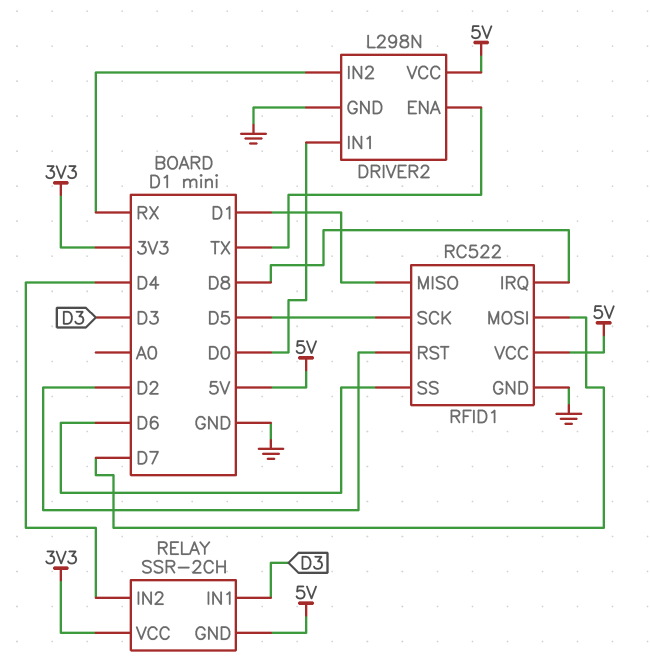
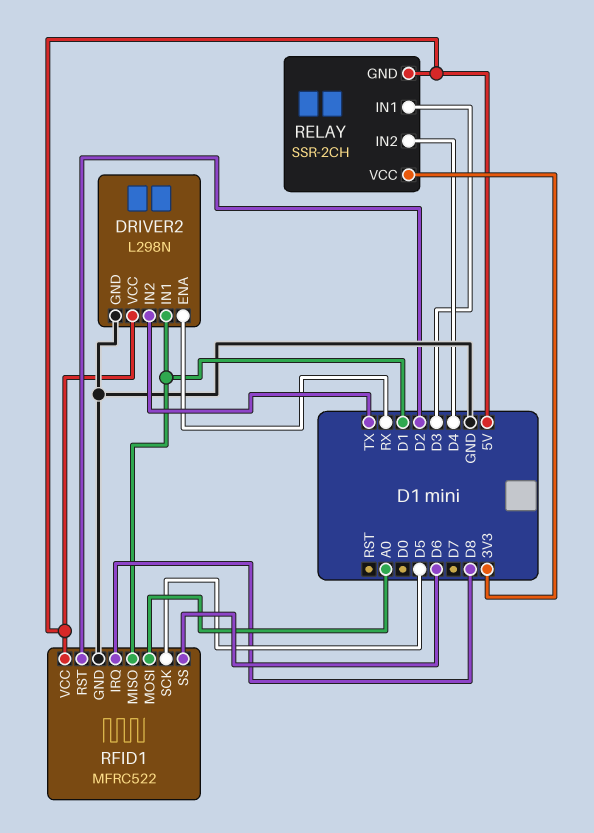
DRIVER2 pin ENA: TX -> RX
DRIVER2 pin IN1: D0 -> D1
DRIVER2 pin IN2: RX -> TX
RFID1: RC522 -> MFRC522
RFID1 pin MOSI: D7 -> A0

